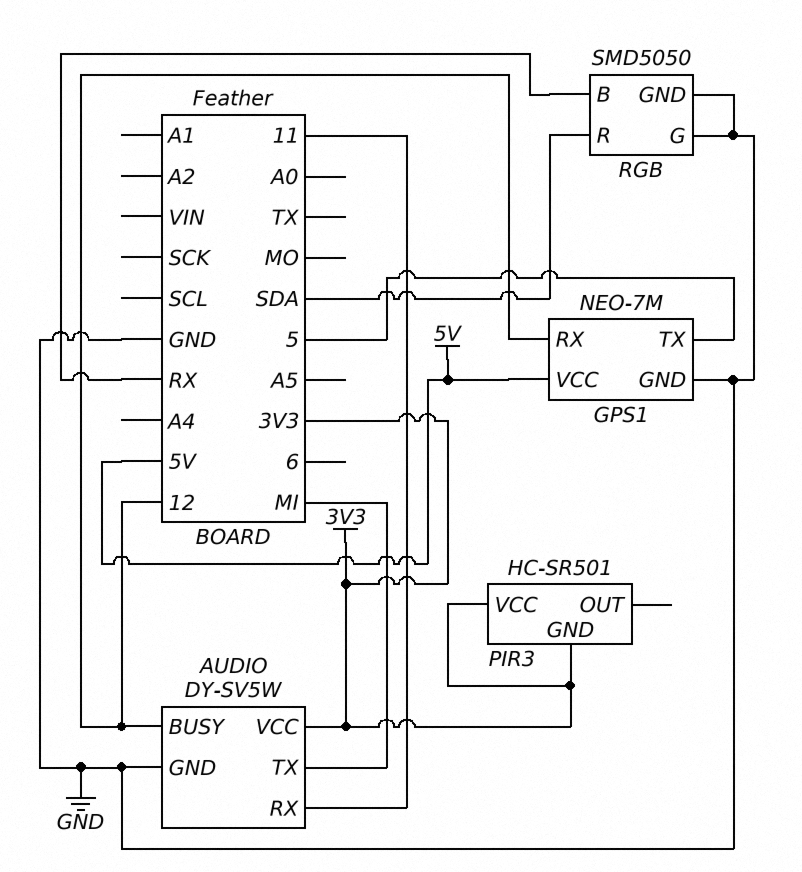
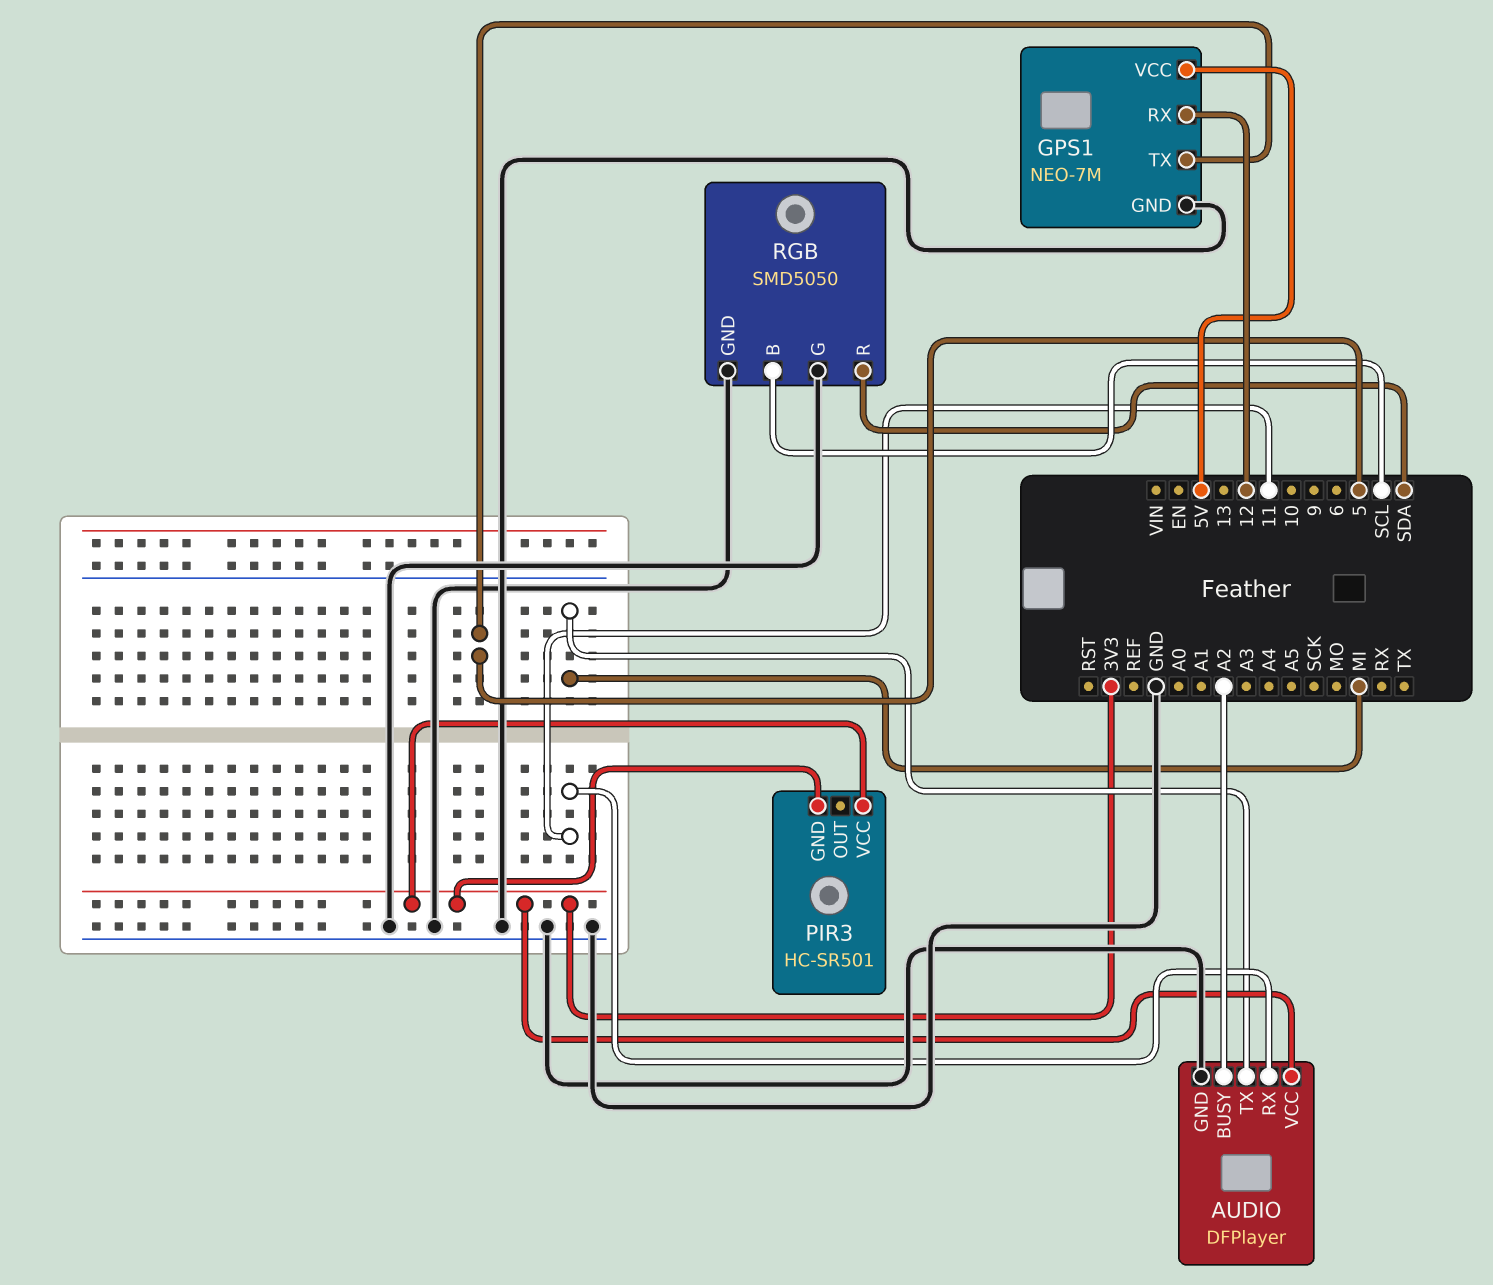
AUDIO: DY-SV5W -> DFPlayer
AUDIO pin BUSY: 12 -> A2
RGB pin B: RX -> SCL

